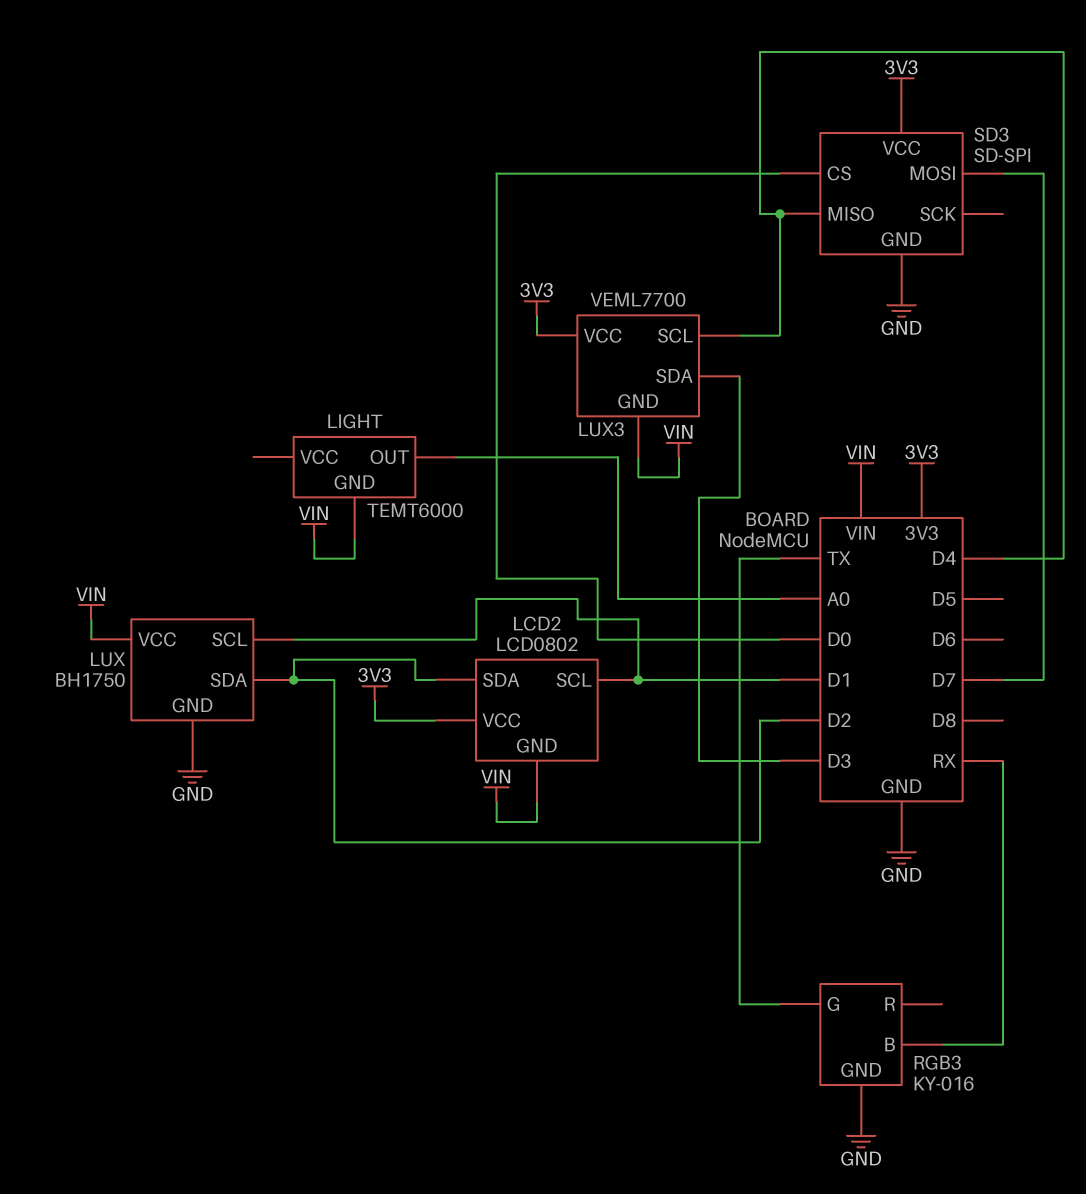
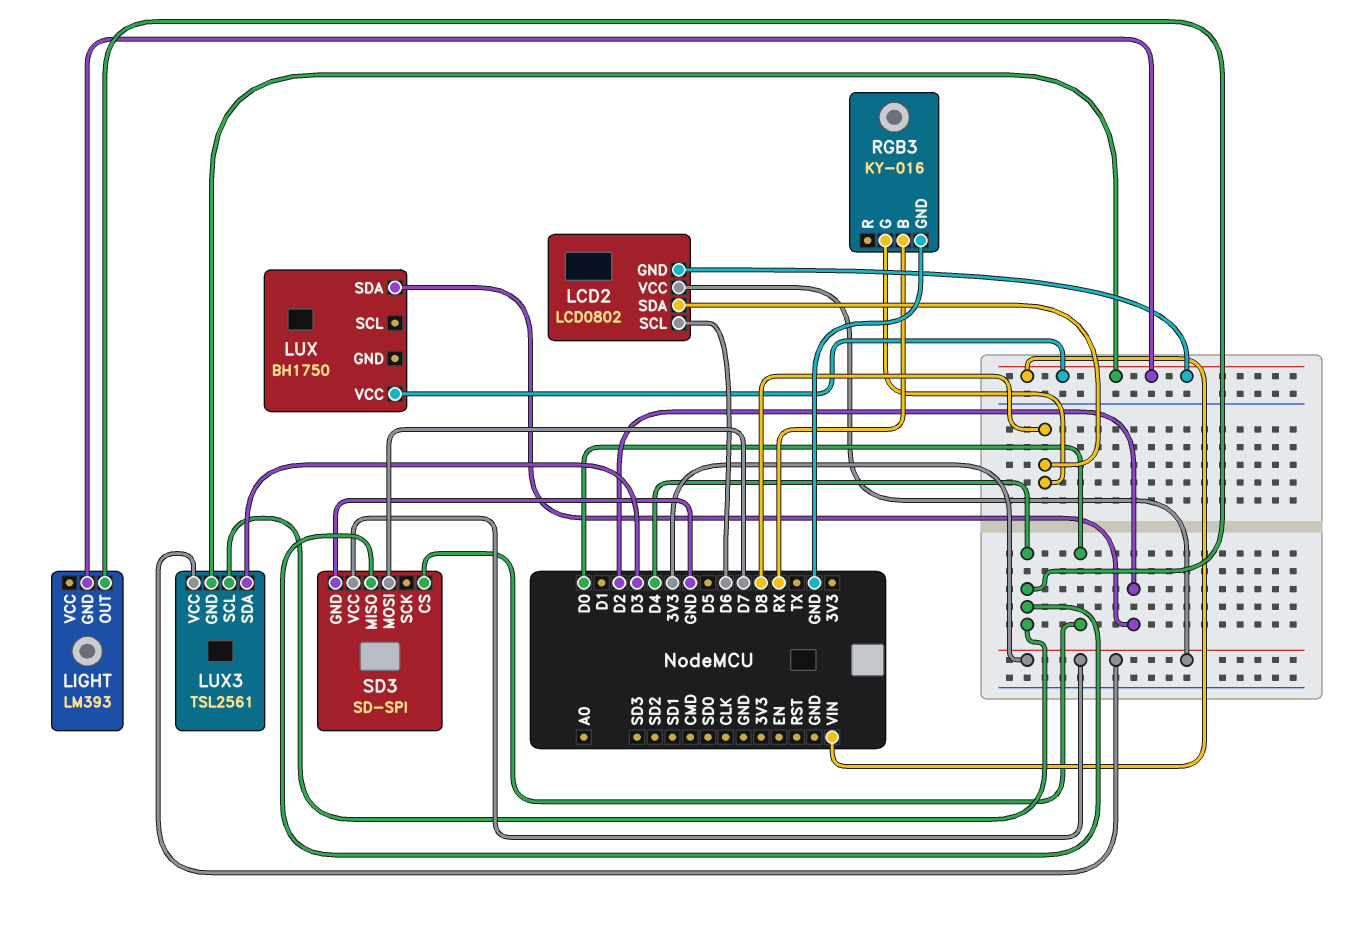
LCD2 pin SCL: D1 -> D6
LCD2 pin SDA: D2 -> D8
LIGHT: TEMT6000 -> LM393
LIGHT pin OUT: A0 -> D4
LUX pin GND: GND -> none
LUX pin SCL: D1 -> none
LUX3: VEML7700 -> TSL2561
RGB3 pin G: TX -> D8

